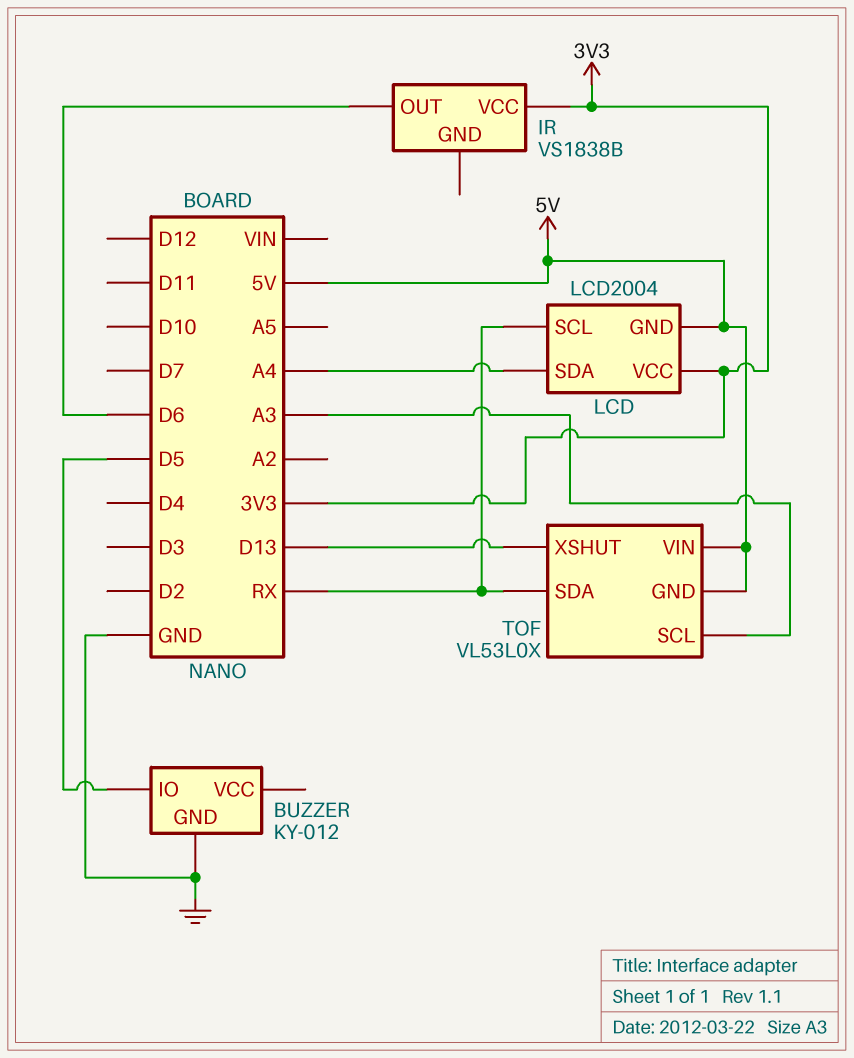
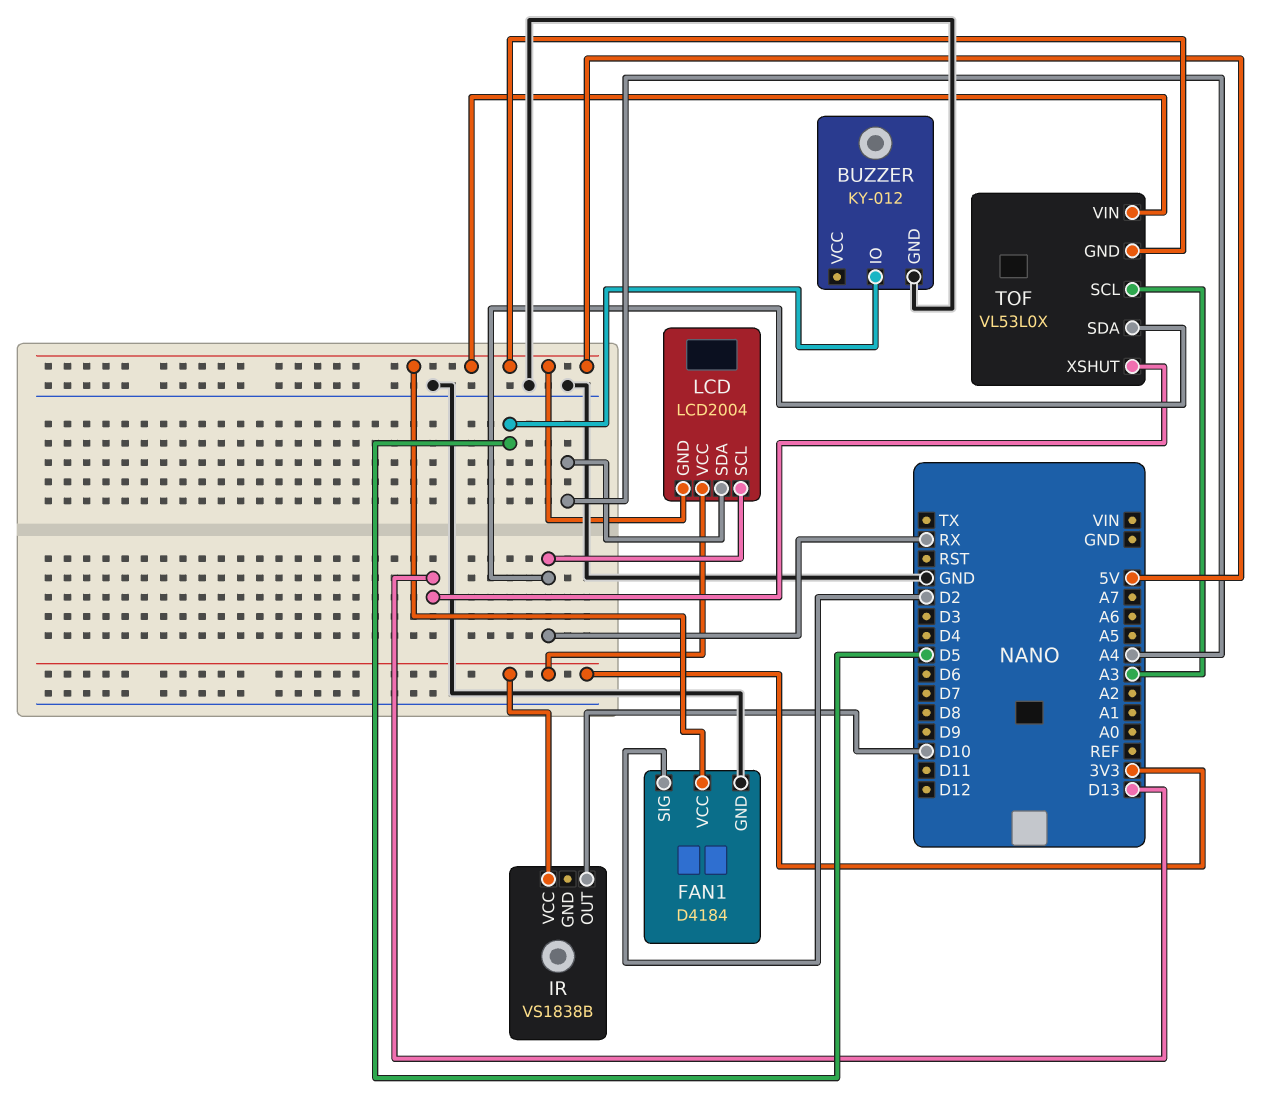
FAN1: none -> D4184
FAN1 pin GND: none -> GND
FAN1 pin SIG: none -> D2
FAN1 pin VCC: none -> 5V
IR pin OUT: D6 -> D10

